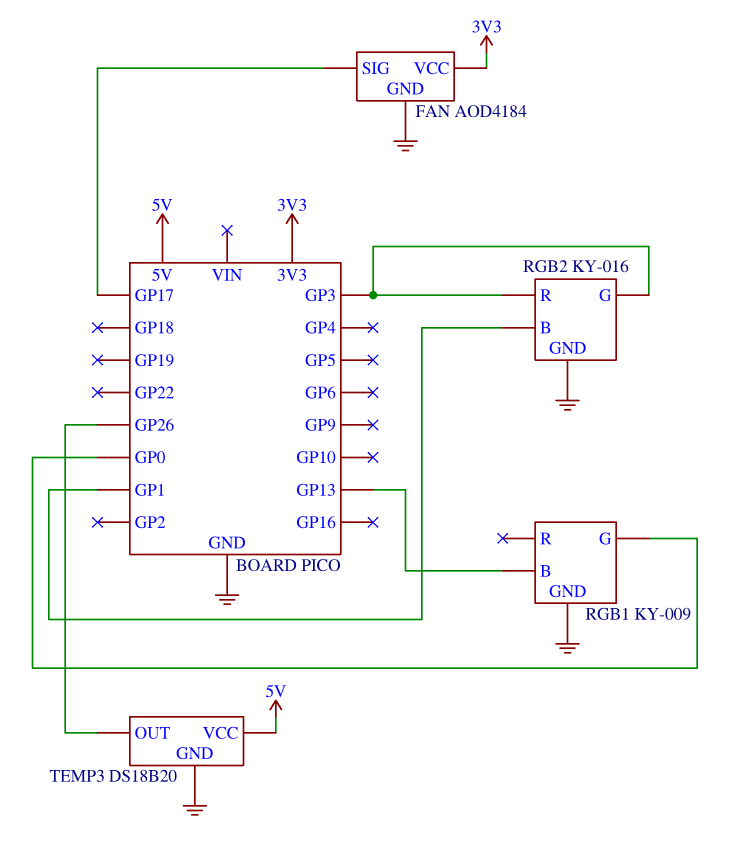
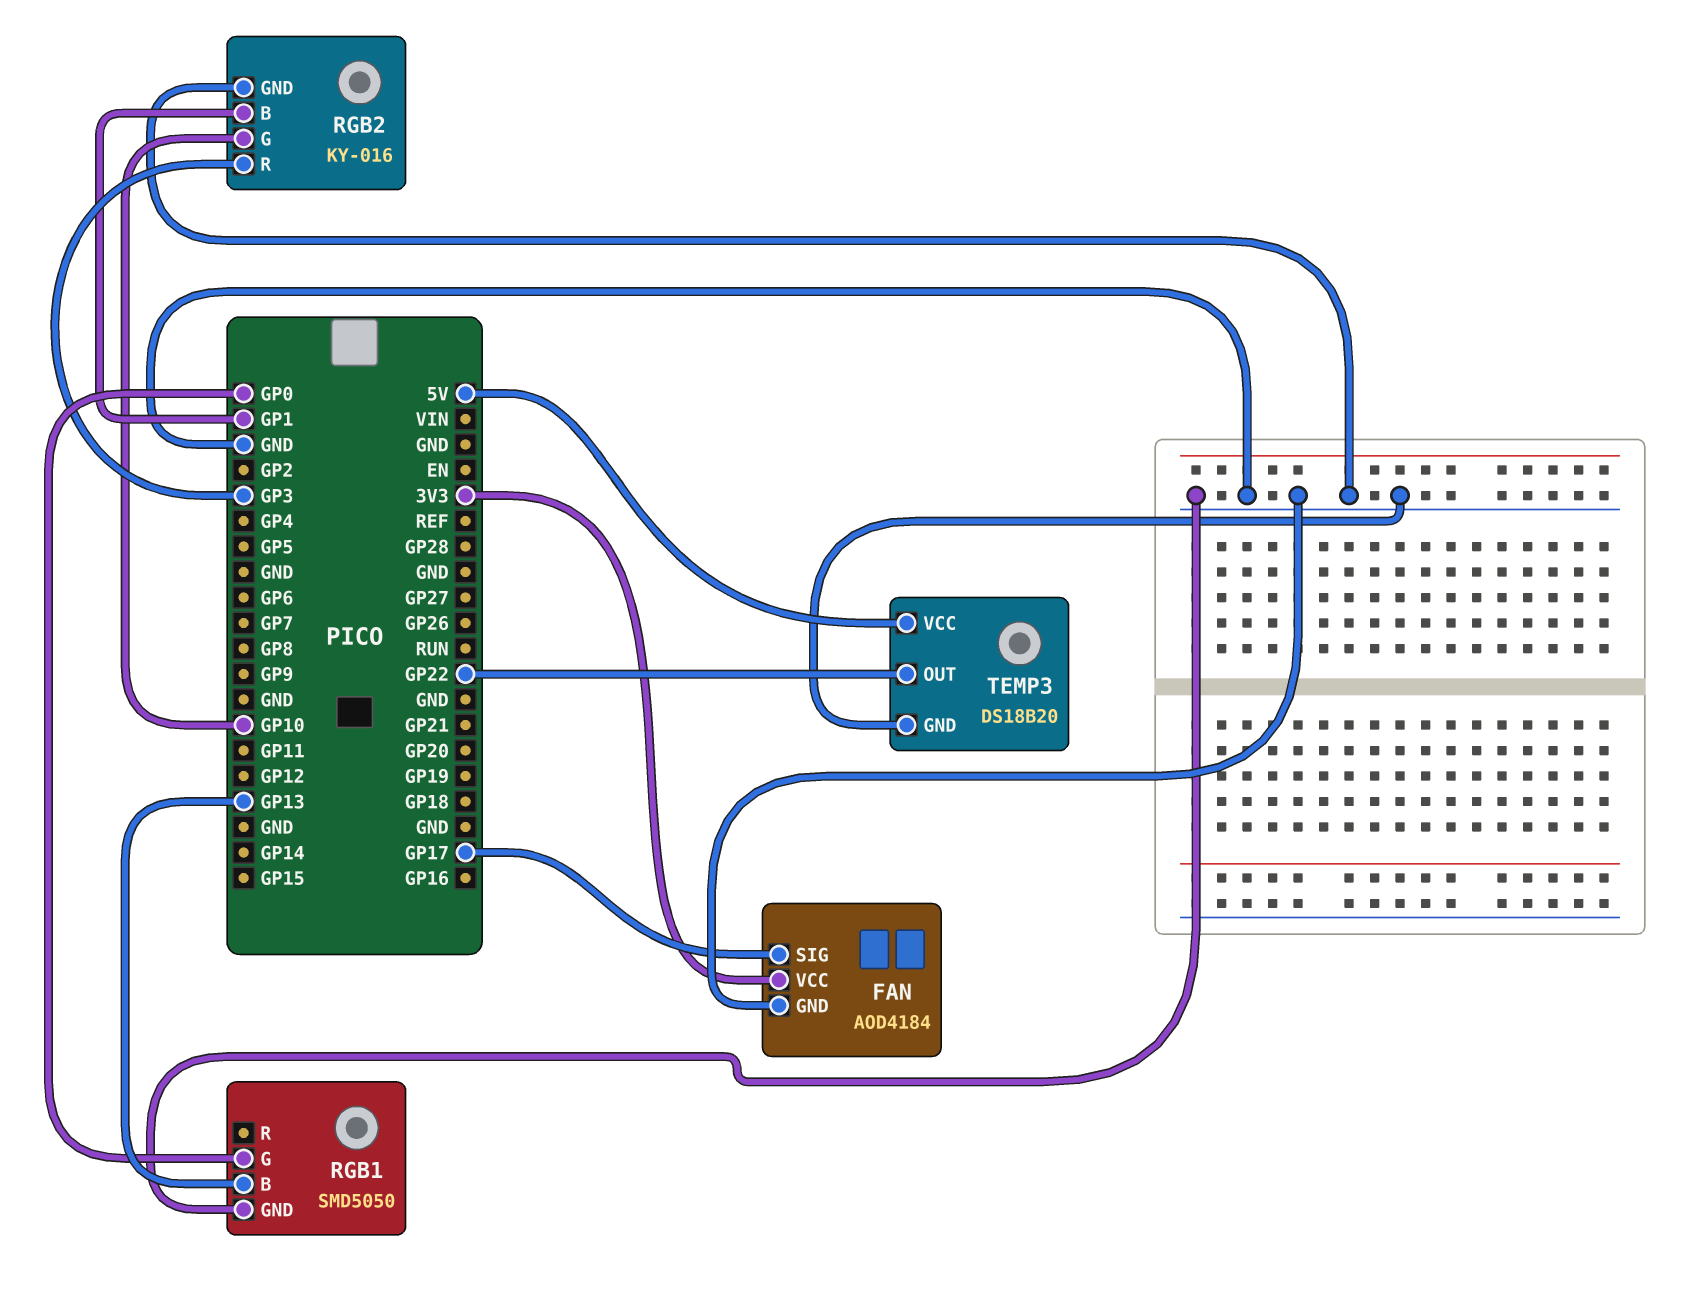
RGB1: KY-009 -> SMD5050
RGB2 pin G: GP3 -> GP10
TEMP3 pin OUT: GP26 -> GP22

